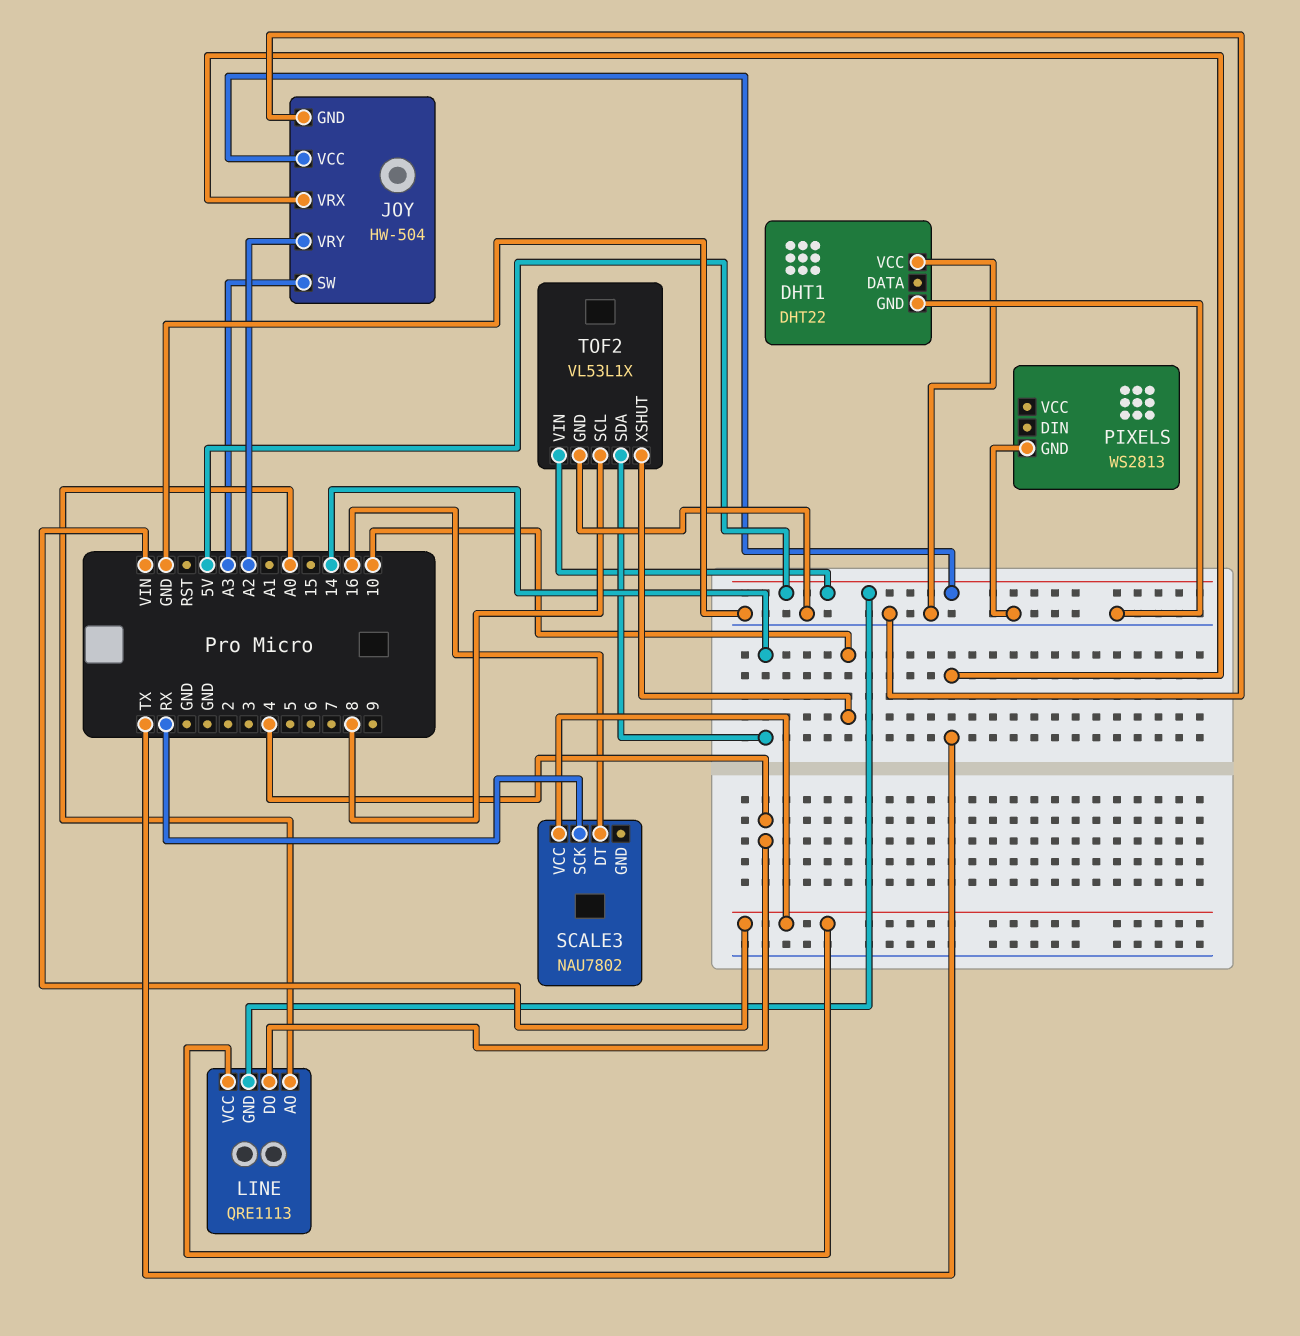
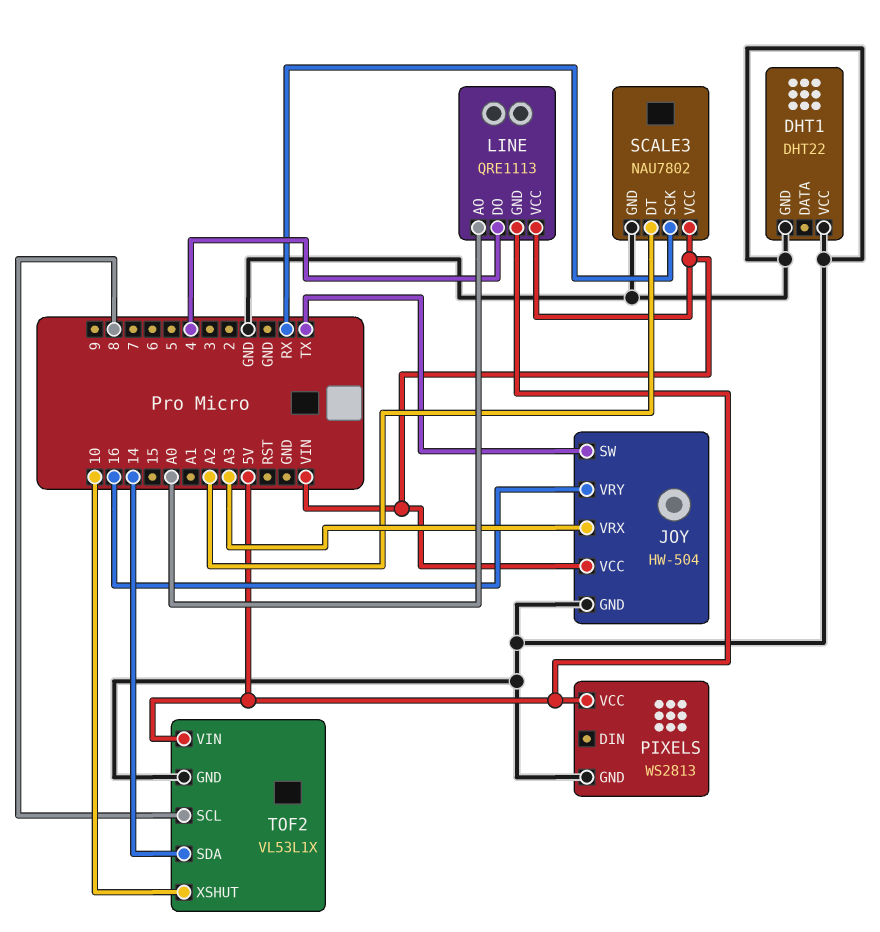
JOY pin SW: A3 -> TX
JOY pin VCC: 5V -> VIN
JOY pin VRX: TX -> A3
JOY pin VRY: A2 -> 16
PIXELS pin VCC: none -> 5V
SCALE3 pin DT: 16 -> A2
SCALE3 pin GND: none -> GND

